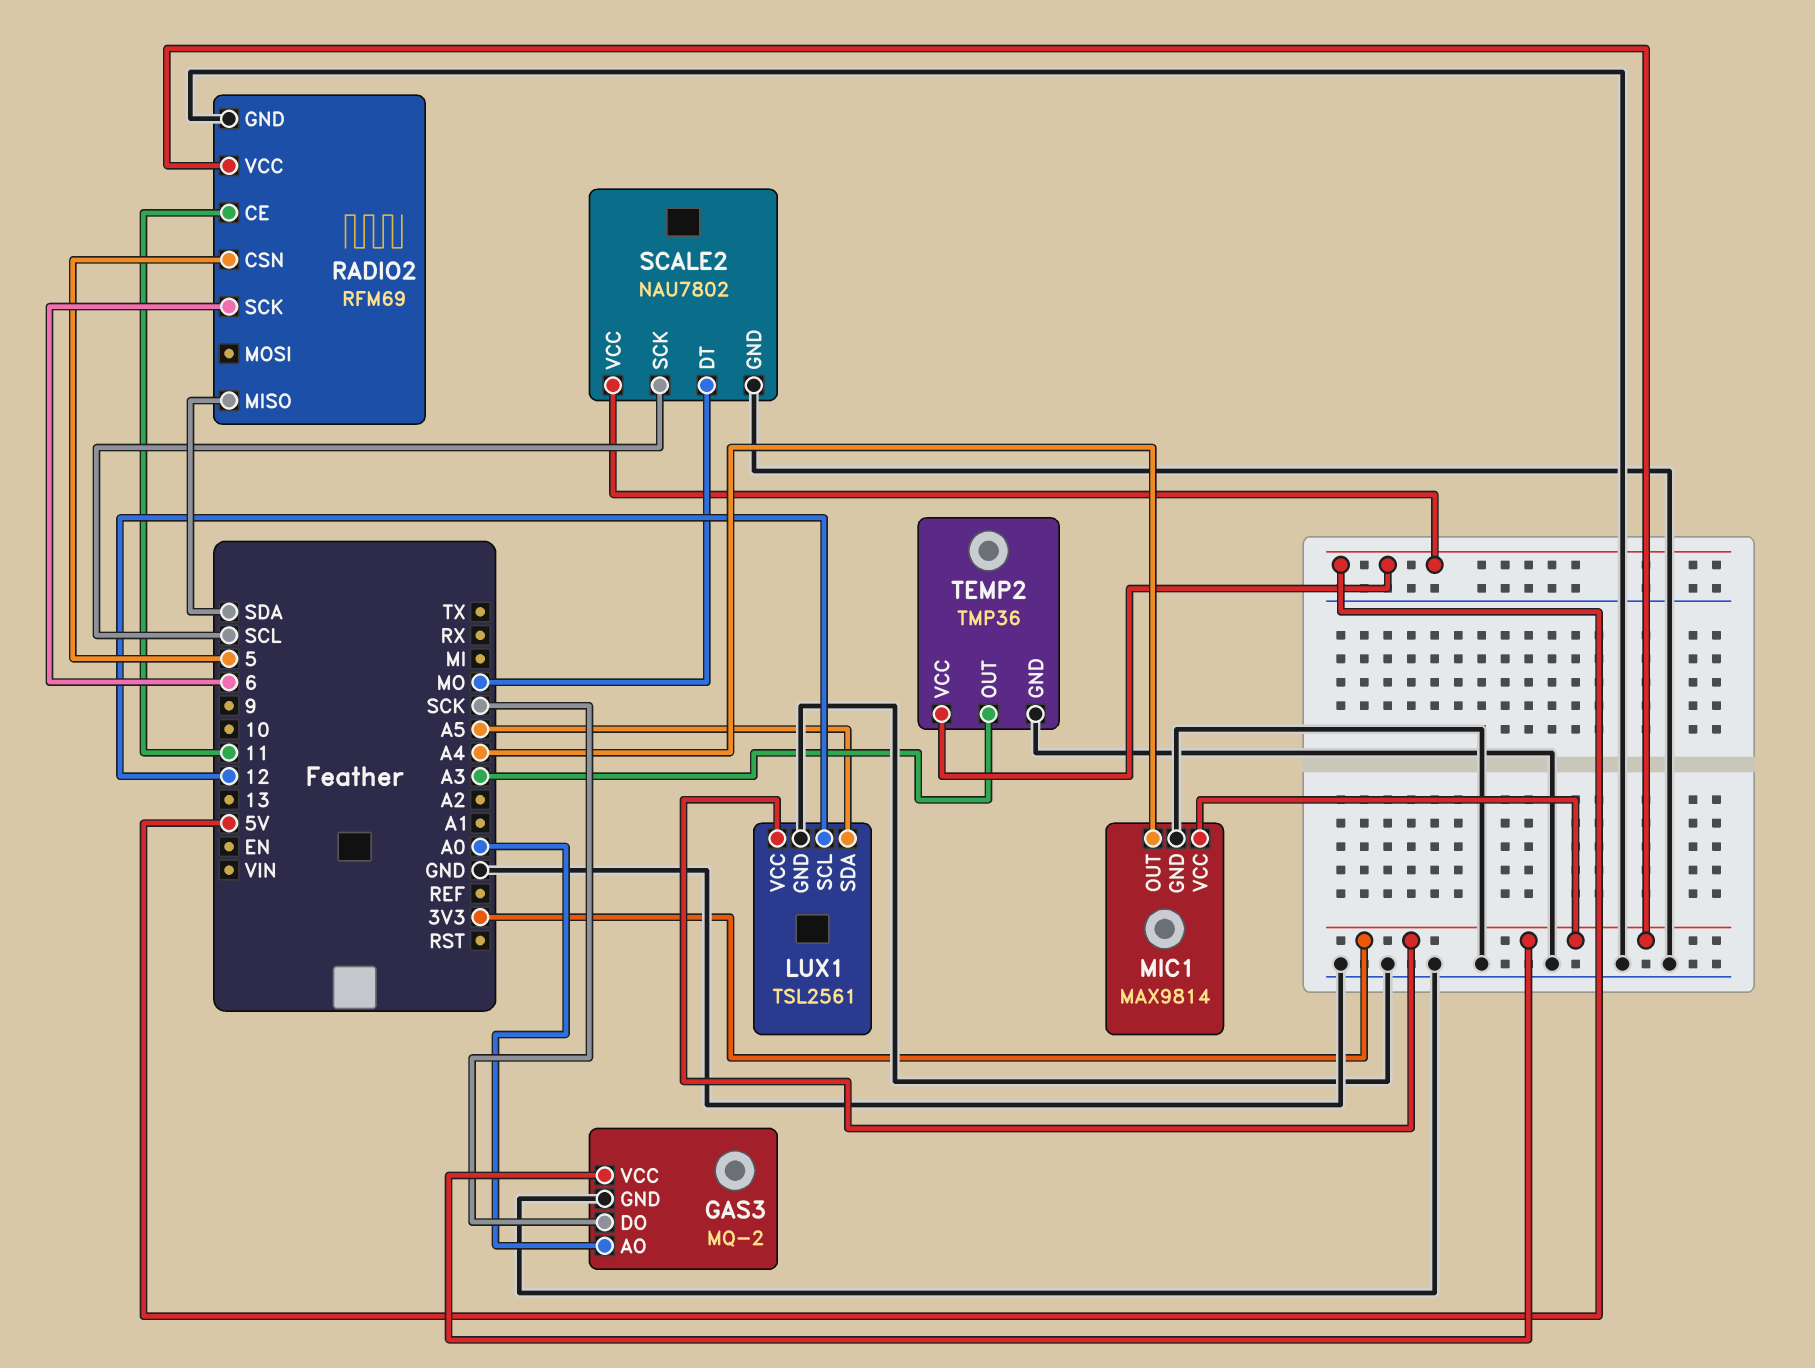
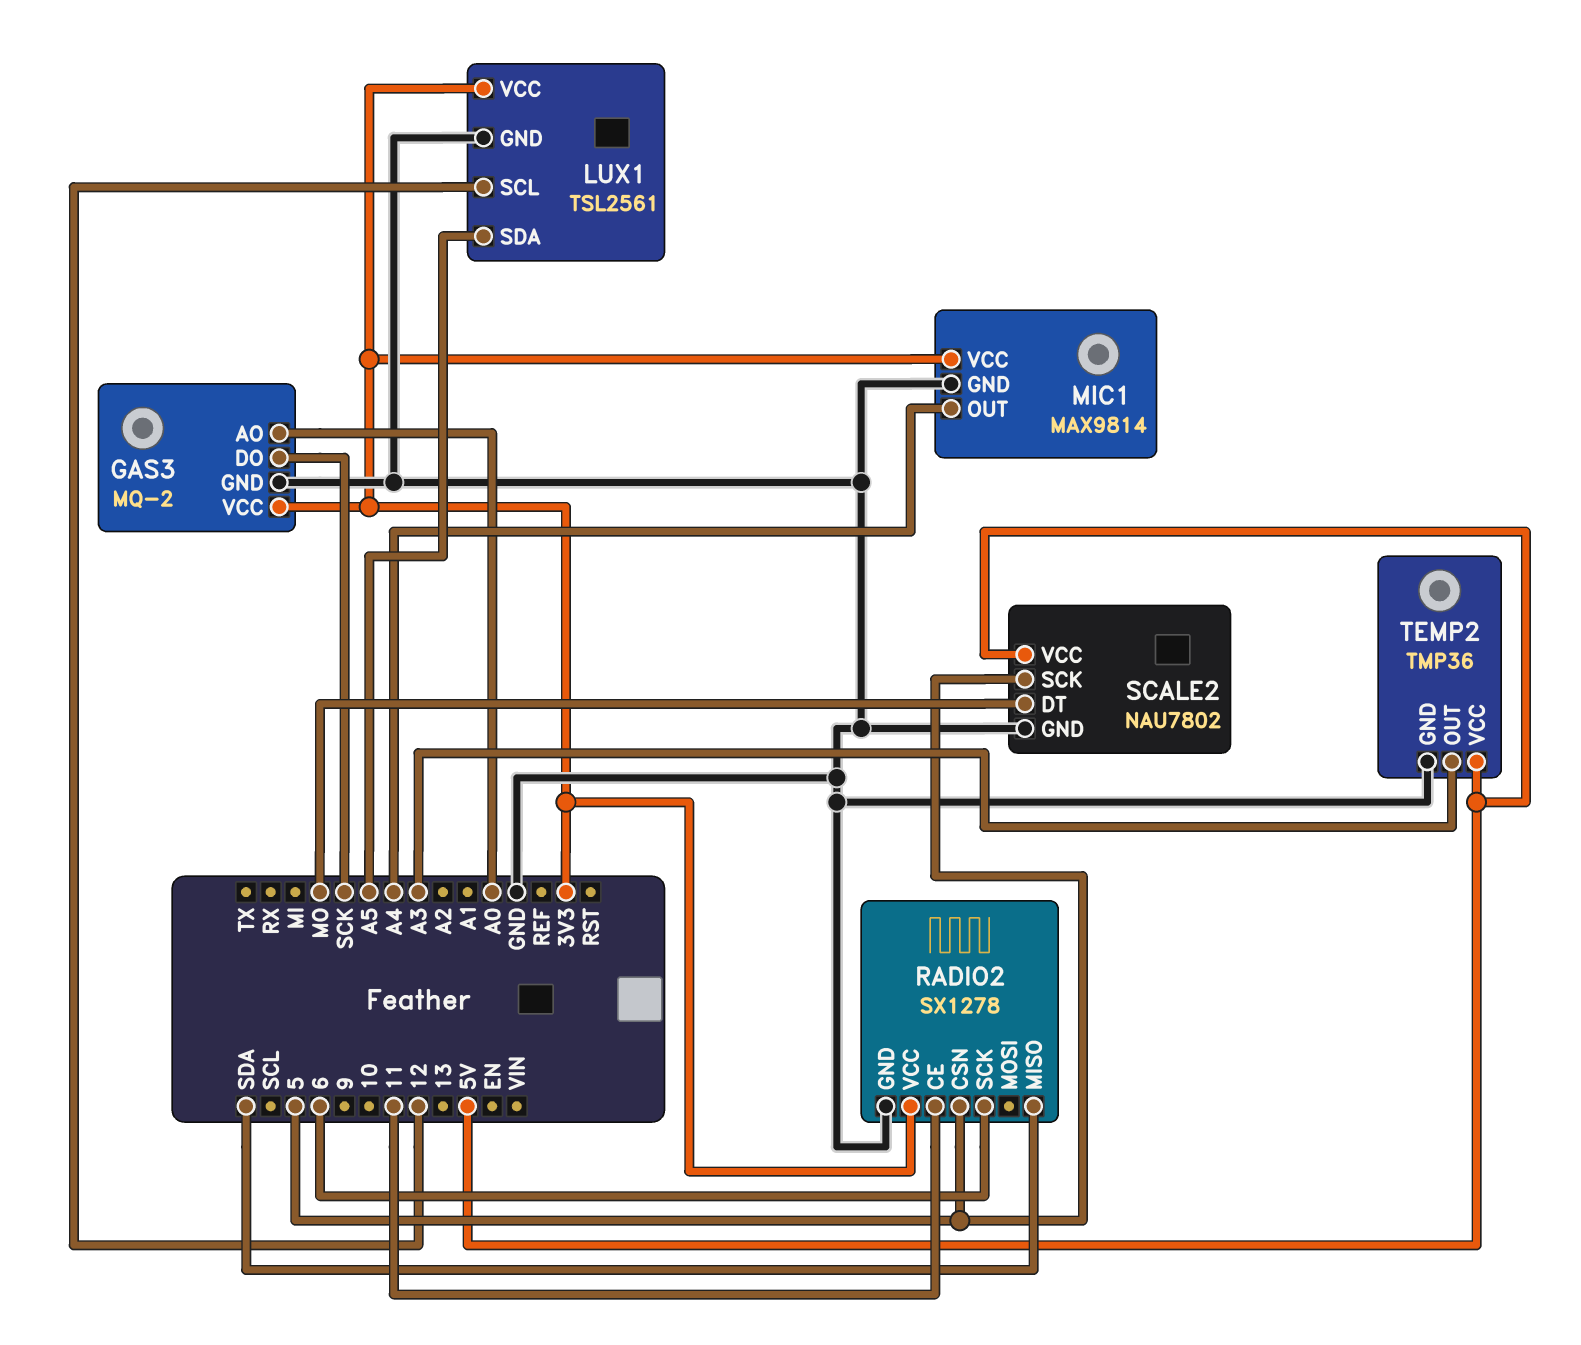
RADIO2: RFM69 -> SX1278
SCALE2 pin SCK: SCL -> 5

